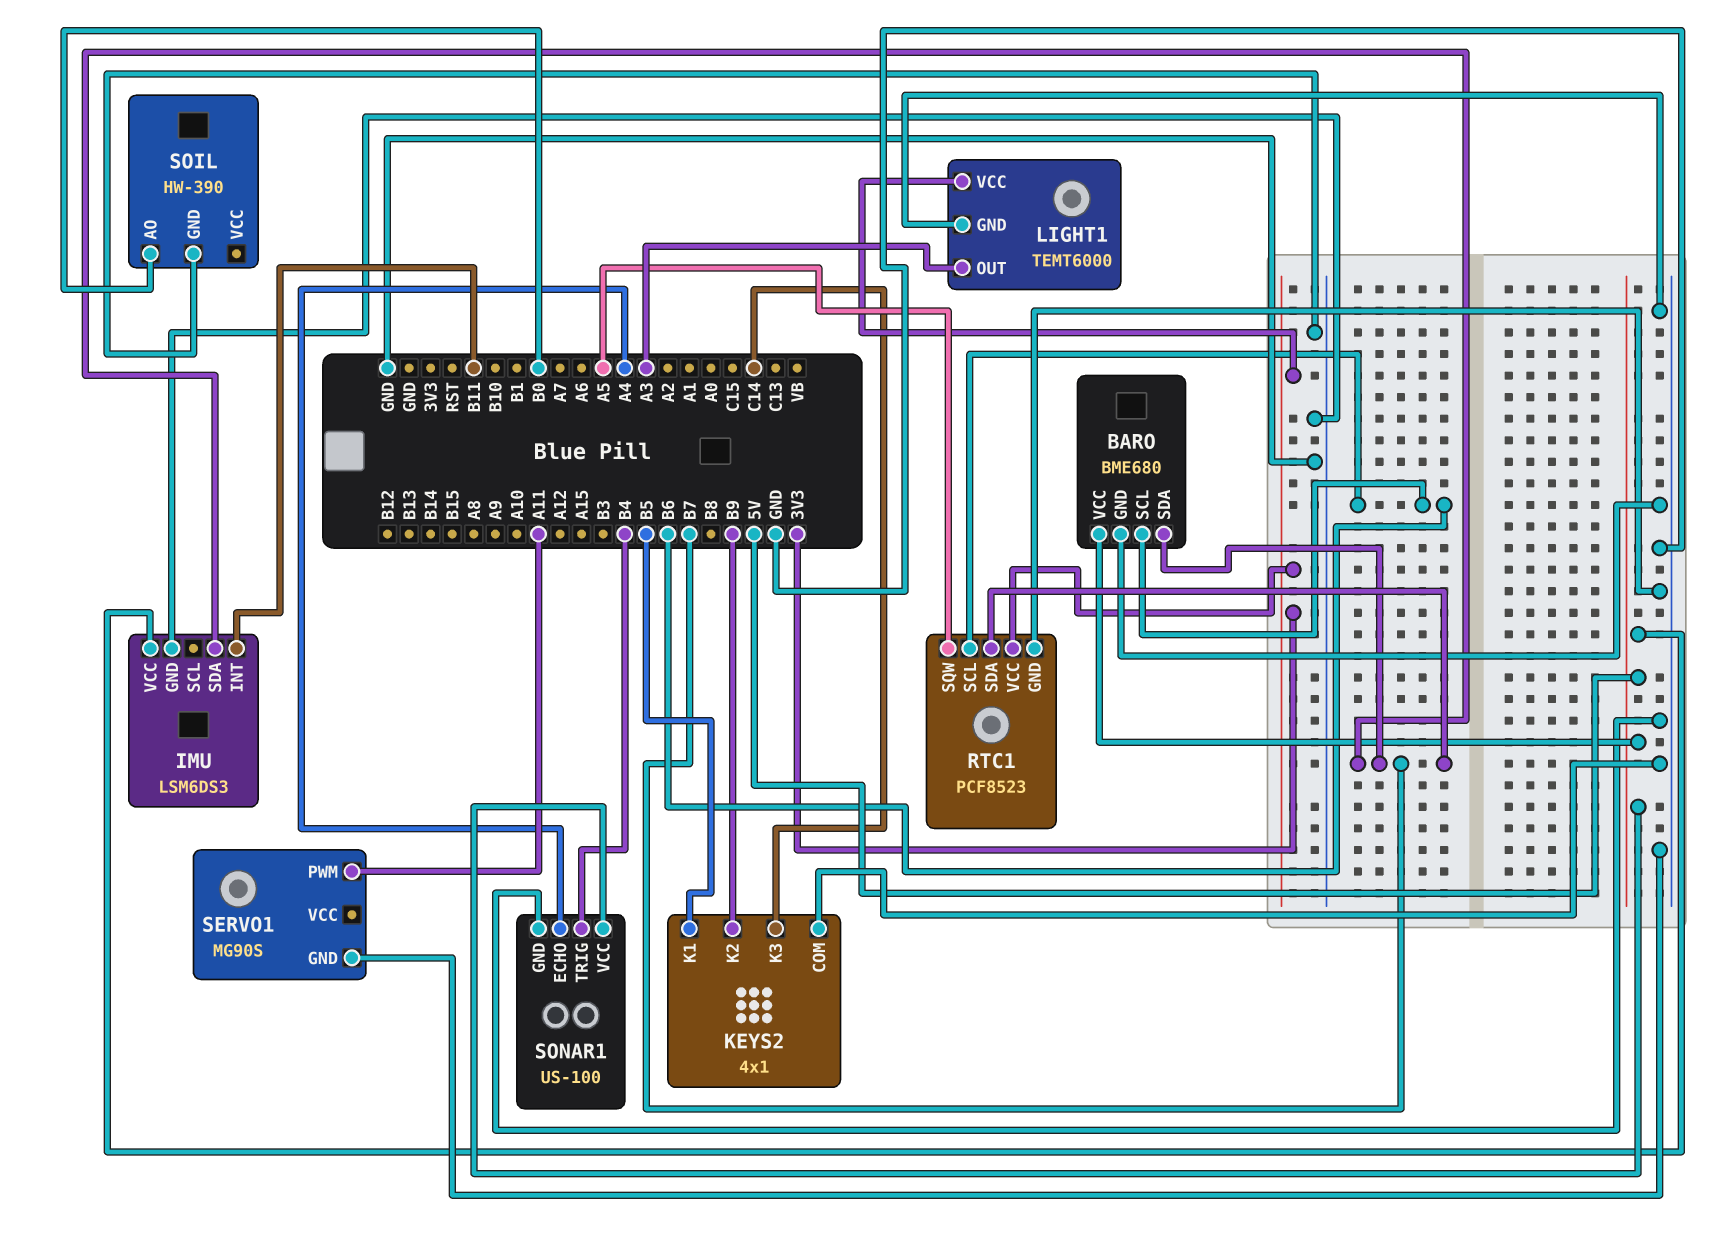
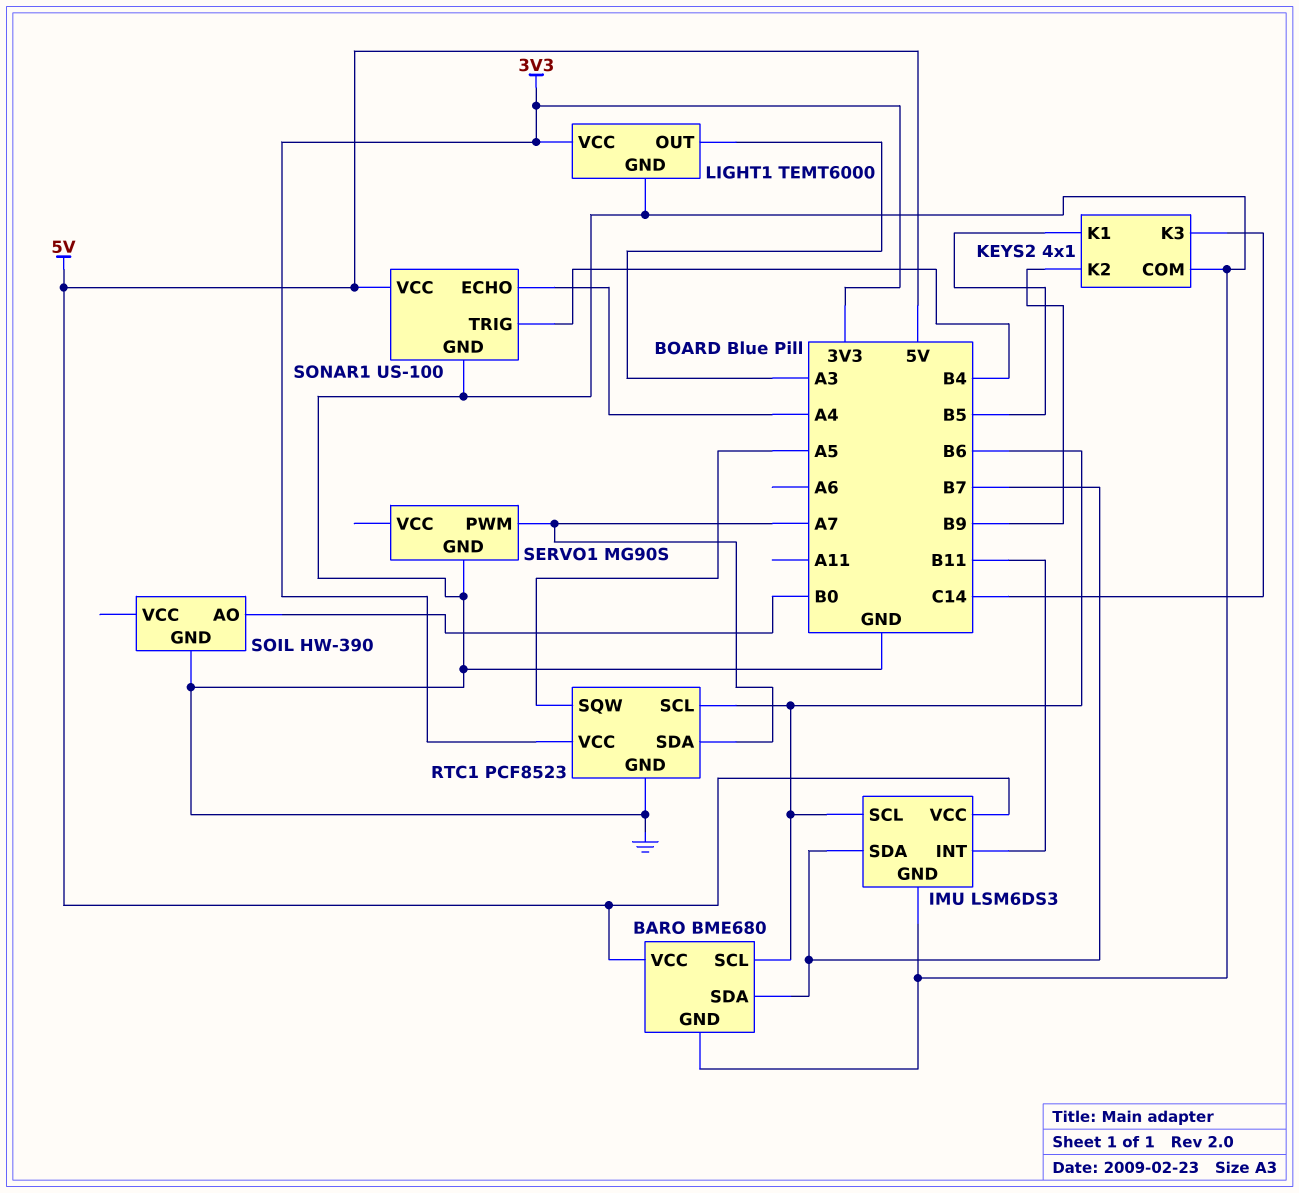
IMU pin SCL: none -> B6
RTC1 pin SDA: B7 -> A7
SERVO1 pin PWM: A11 -> A7

